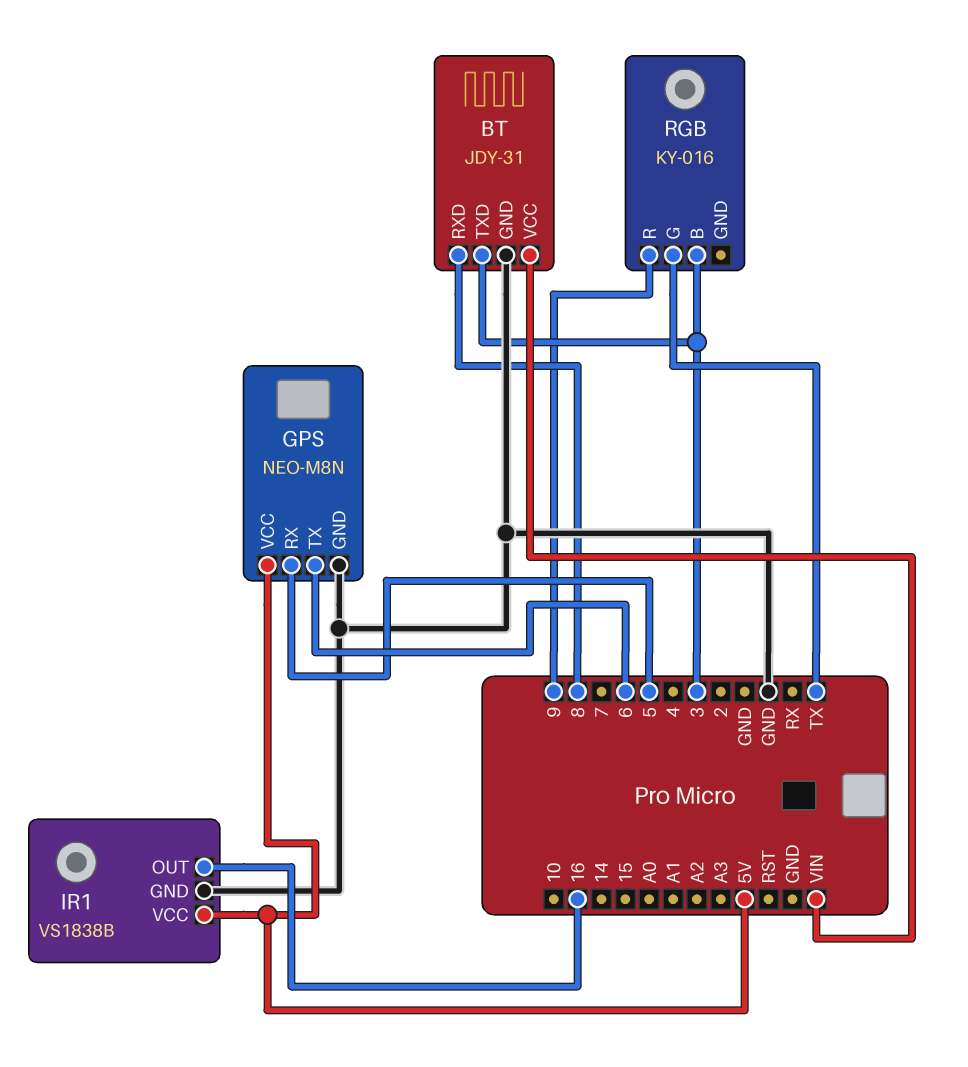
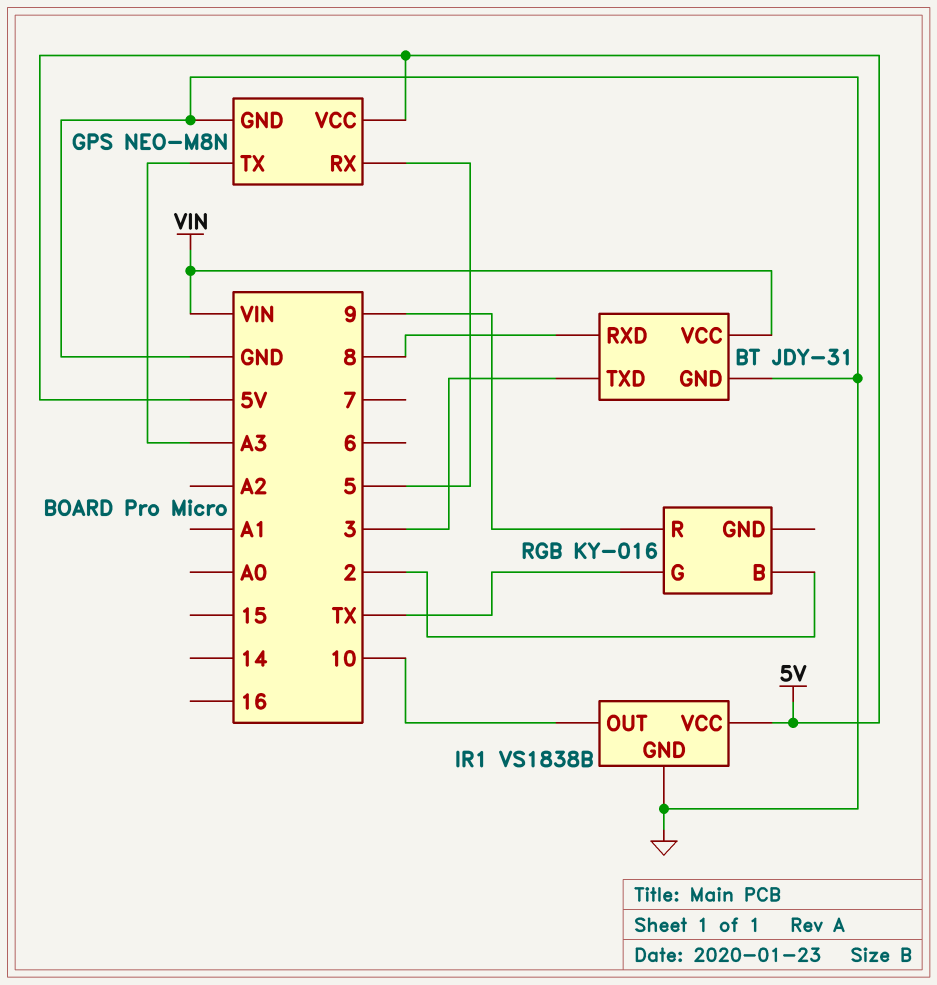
GPS pin TX: 6 -> A3
IR1 pin OUT: 16 -> 10
RGB pin B: 3 -> 2

